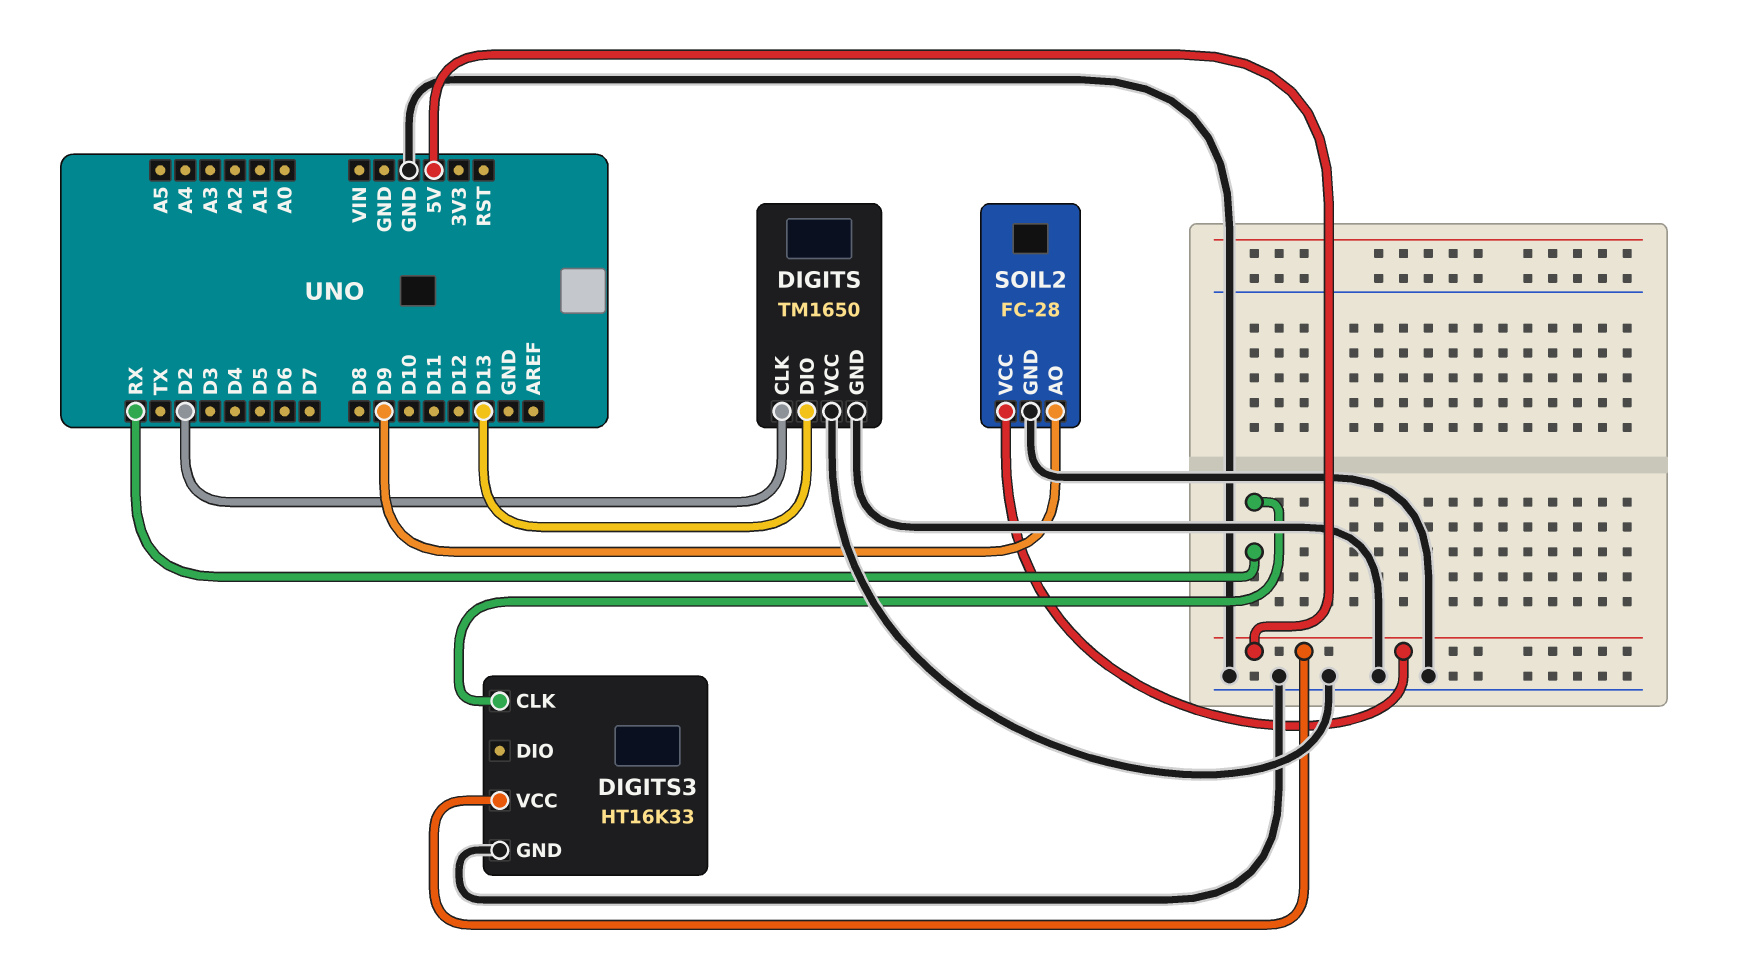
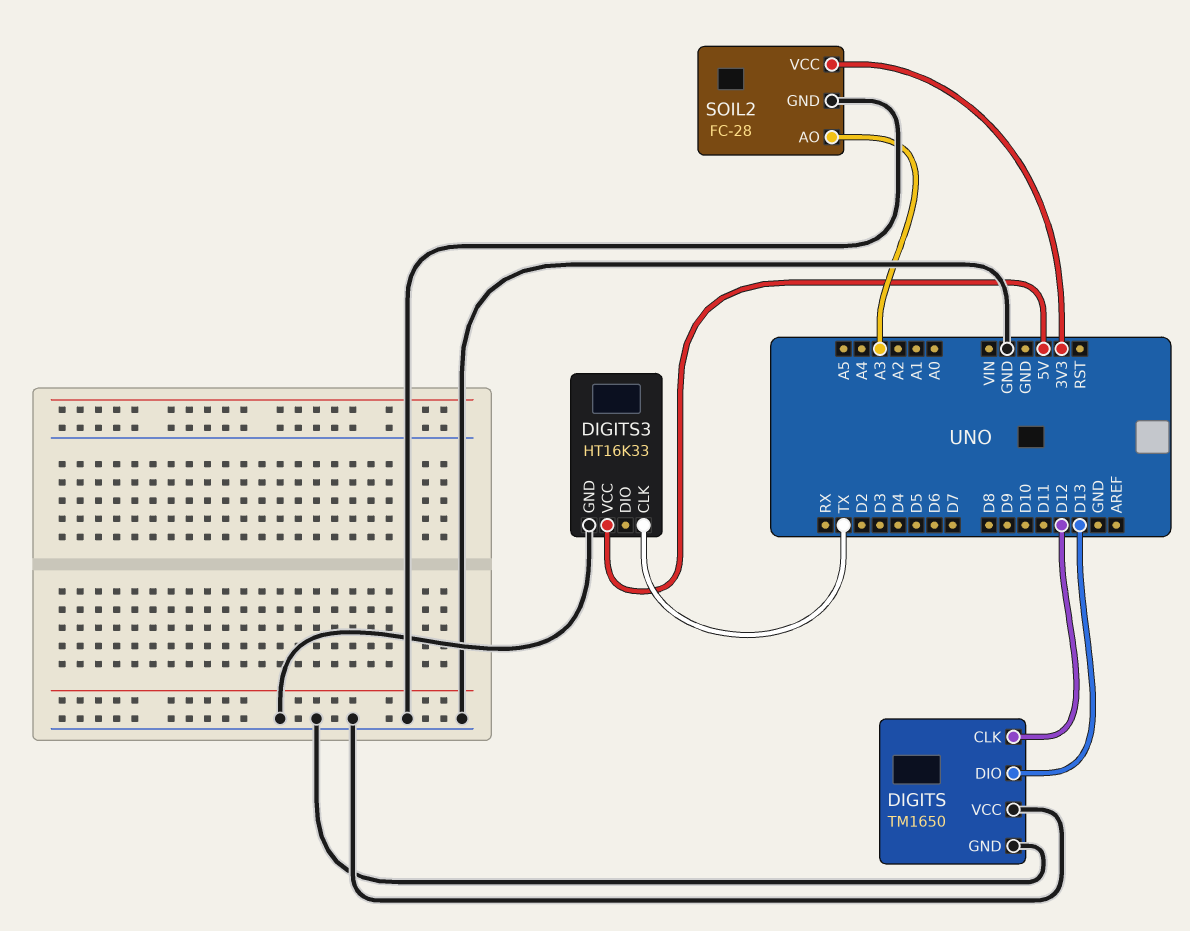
DIGITS pin CLK: D2 -> D12
DIGITS3 pin CLK: RX -> TX
SOIL2 pin AO: D9 -> A3
SOIL2 pin VCC: 5V -> 3V3

